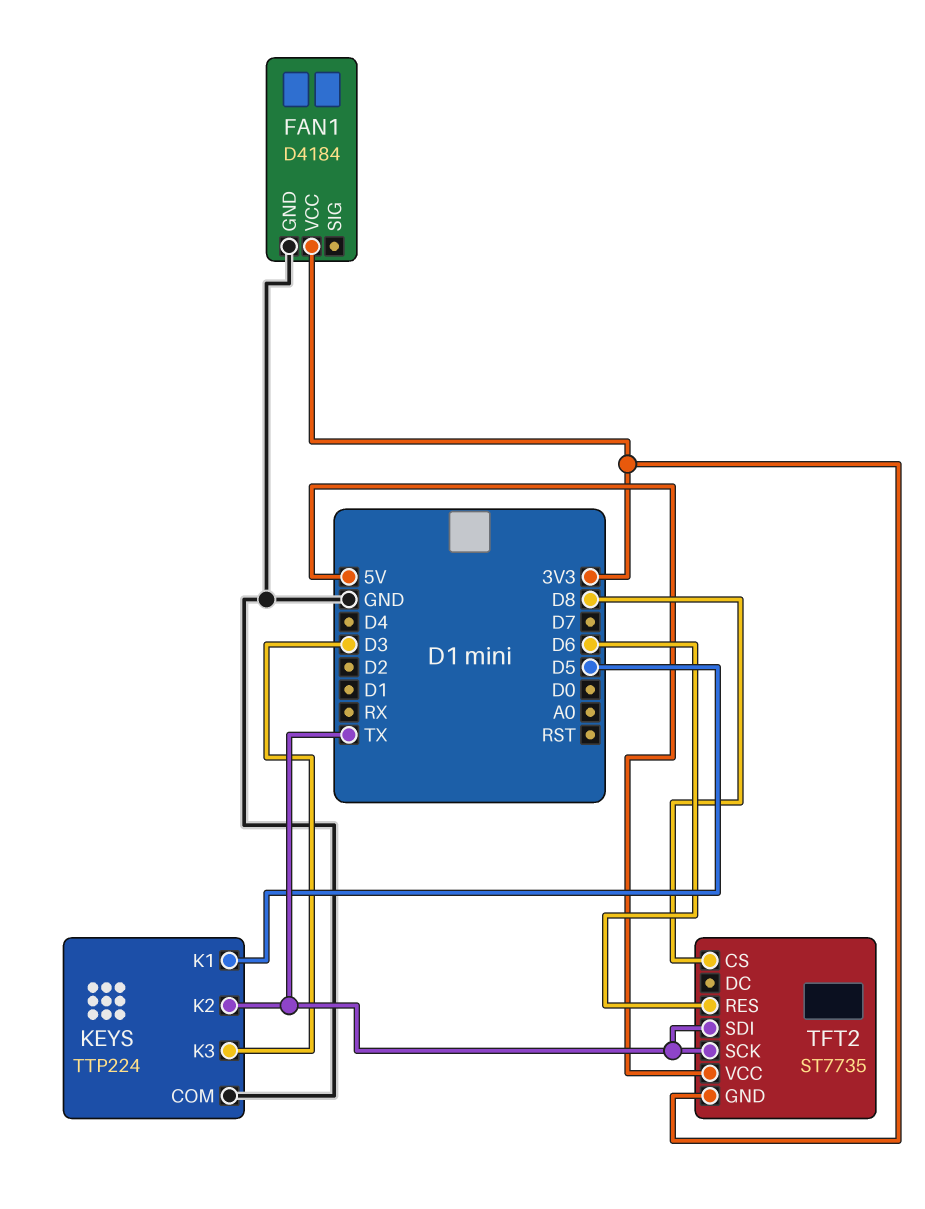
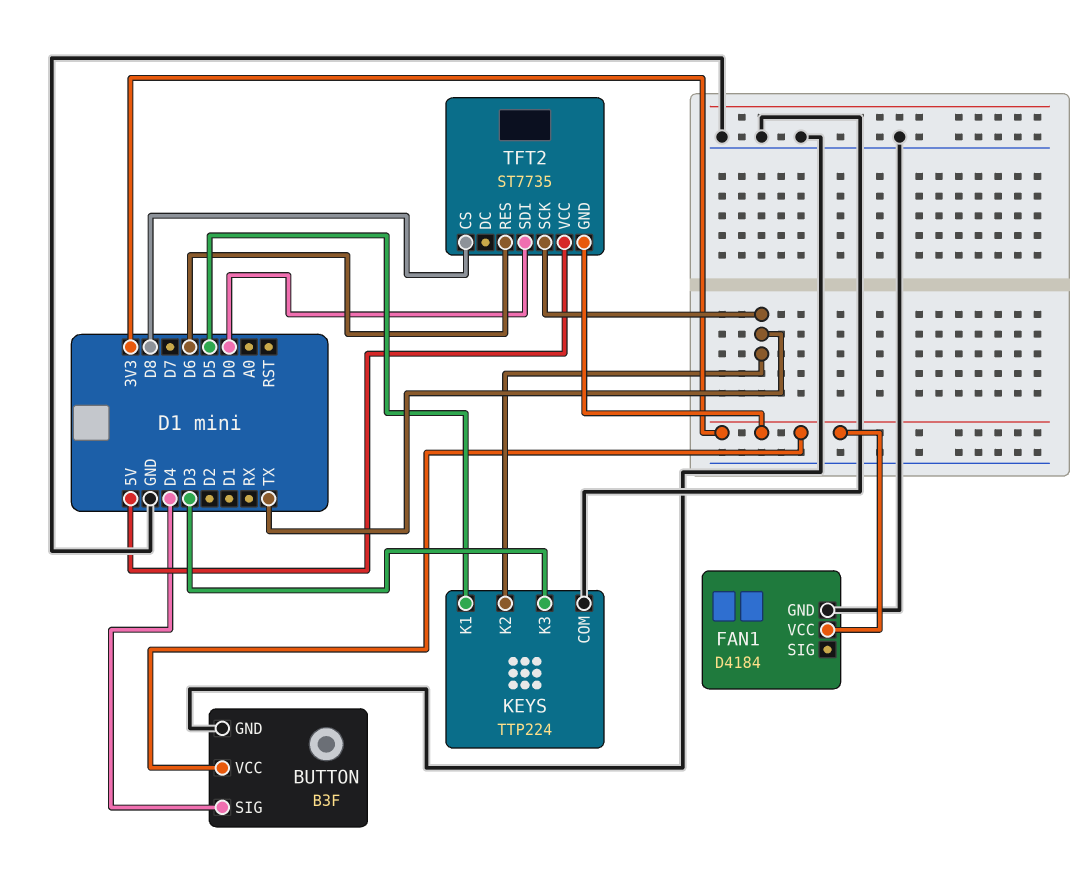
BUTTON: none -> B3F
BUTTON pin GND: none -> GND
BUTTON pin SIG: none -> D4
BUTTON pin VCC: none -> 3V3
TFT2 pin SDI: TX -> D0

